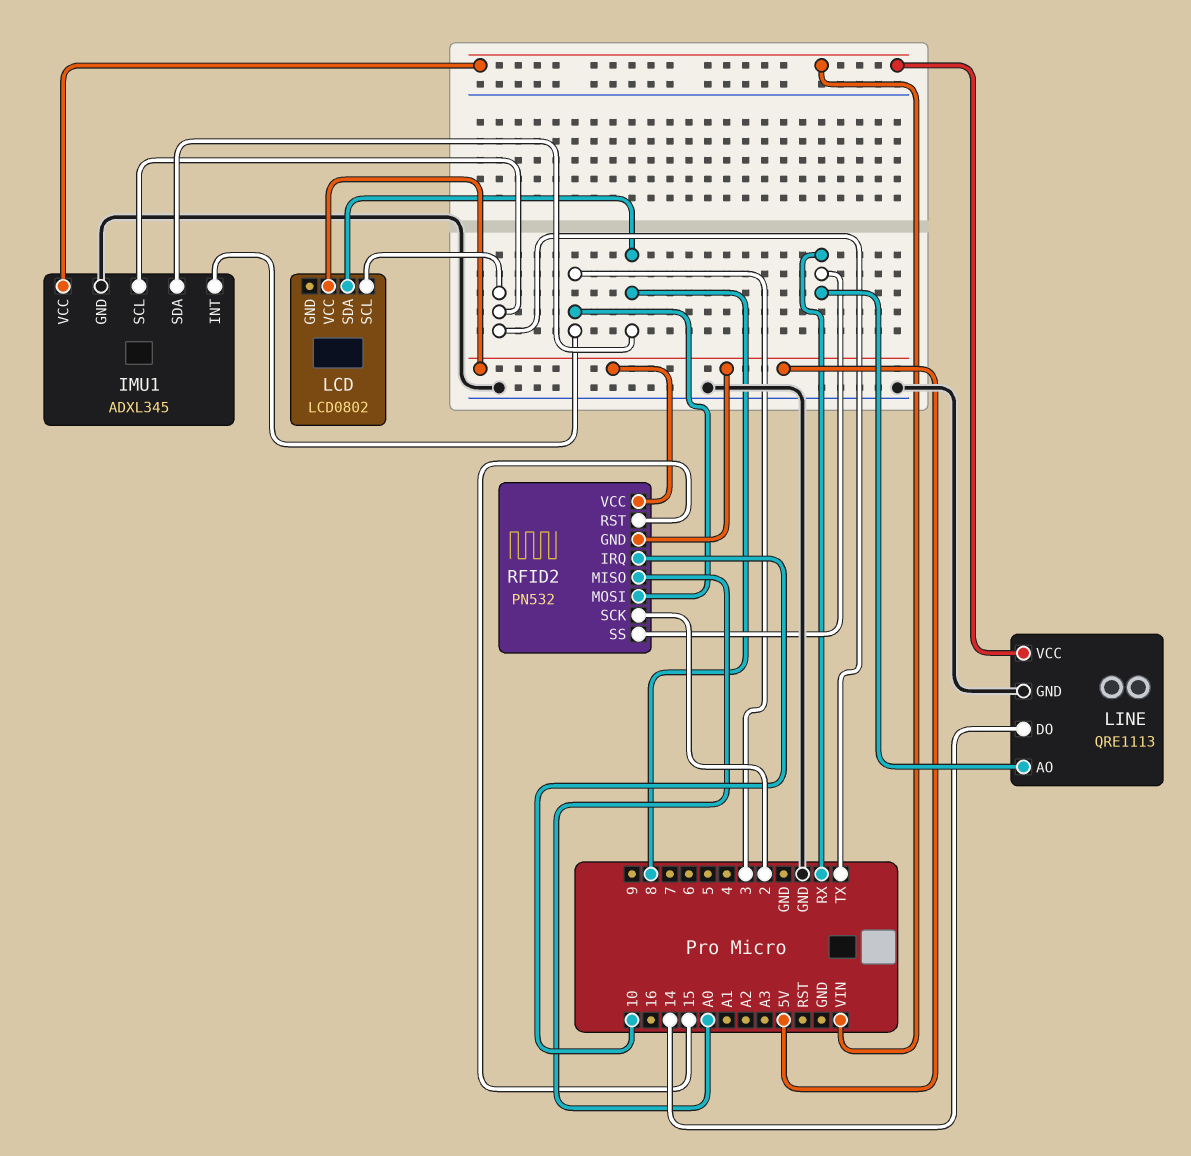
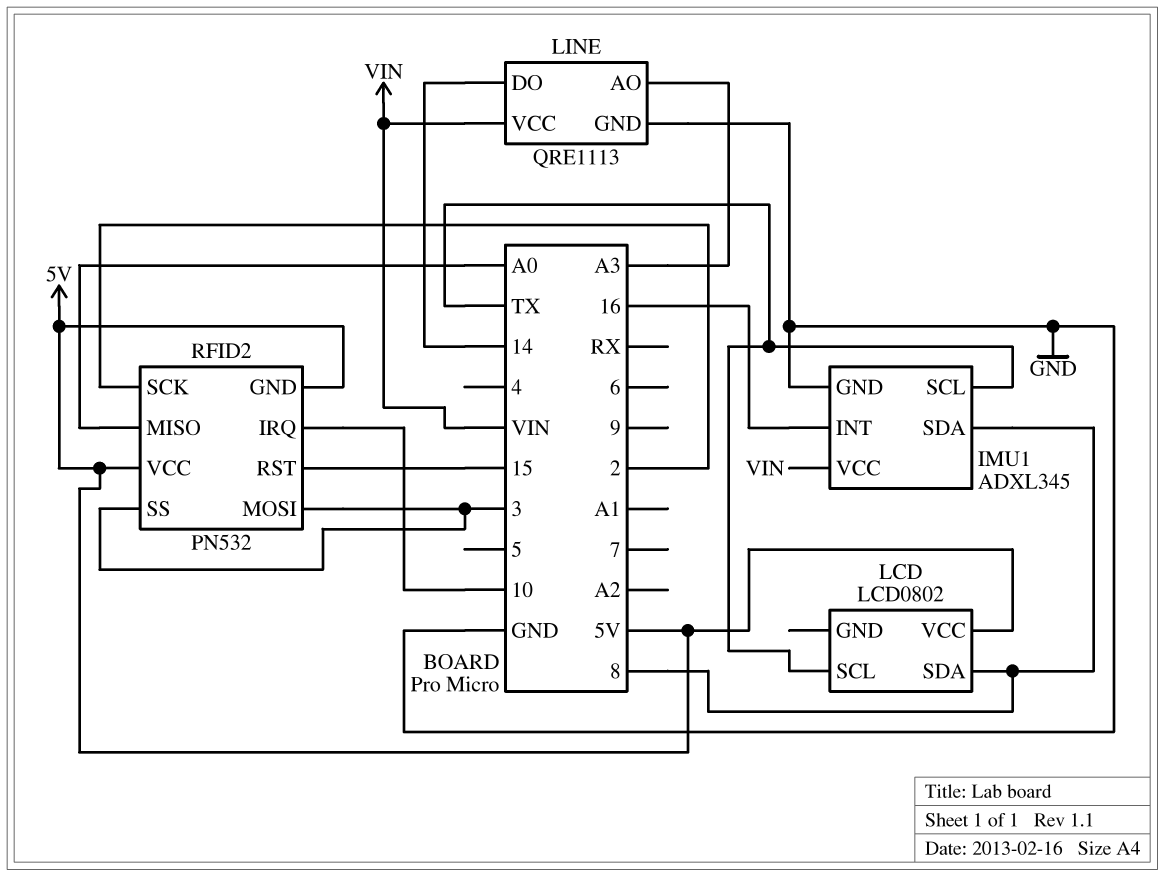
IMU1 pin INT: 3 -> 16
LINE pin AO: RX -> A3
RFID2 pin SS: RX -> 3

